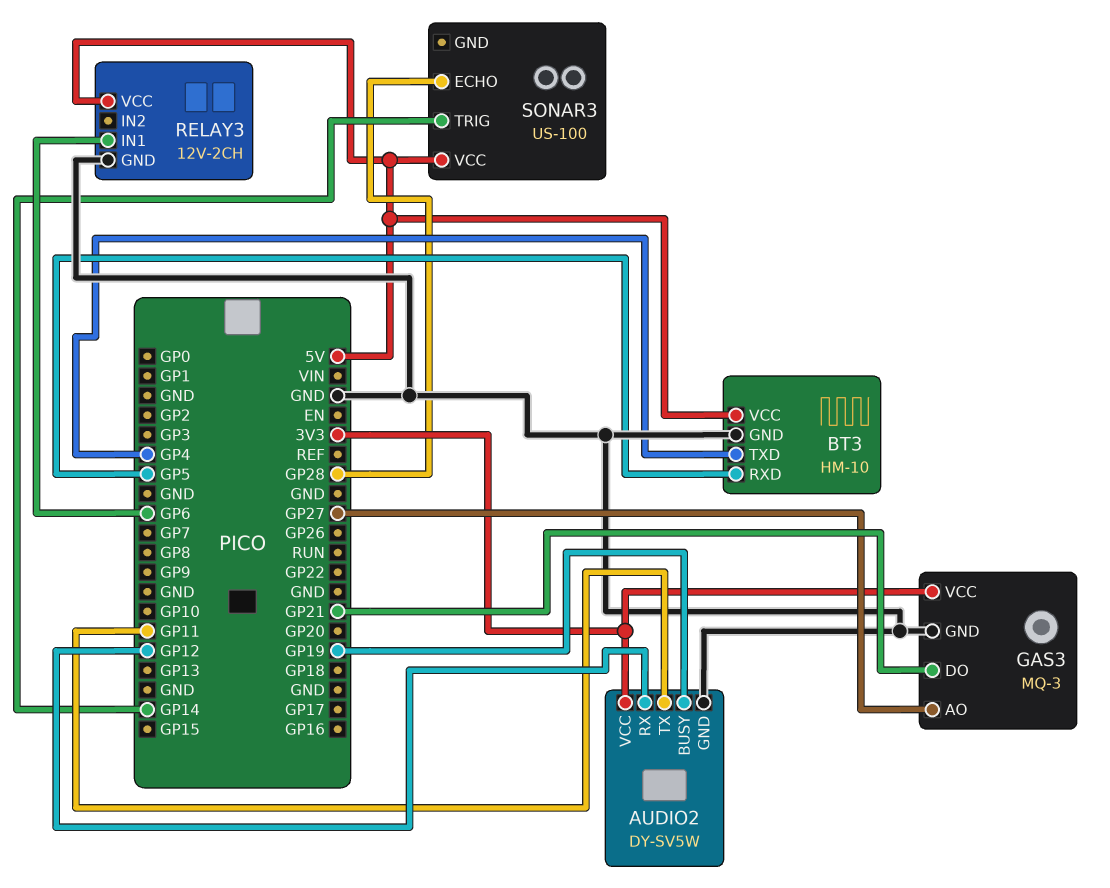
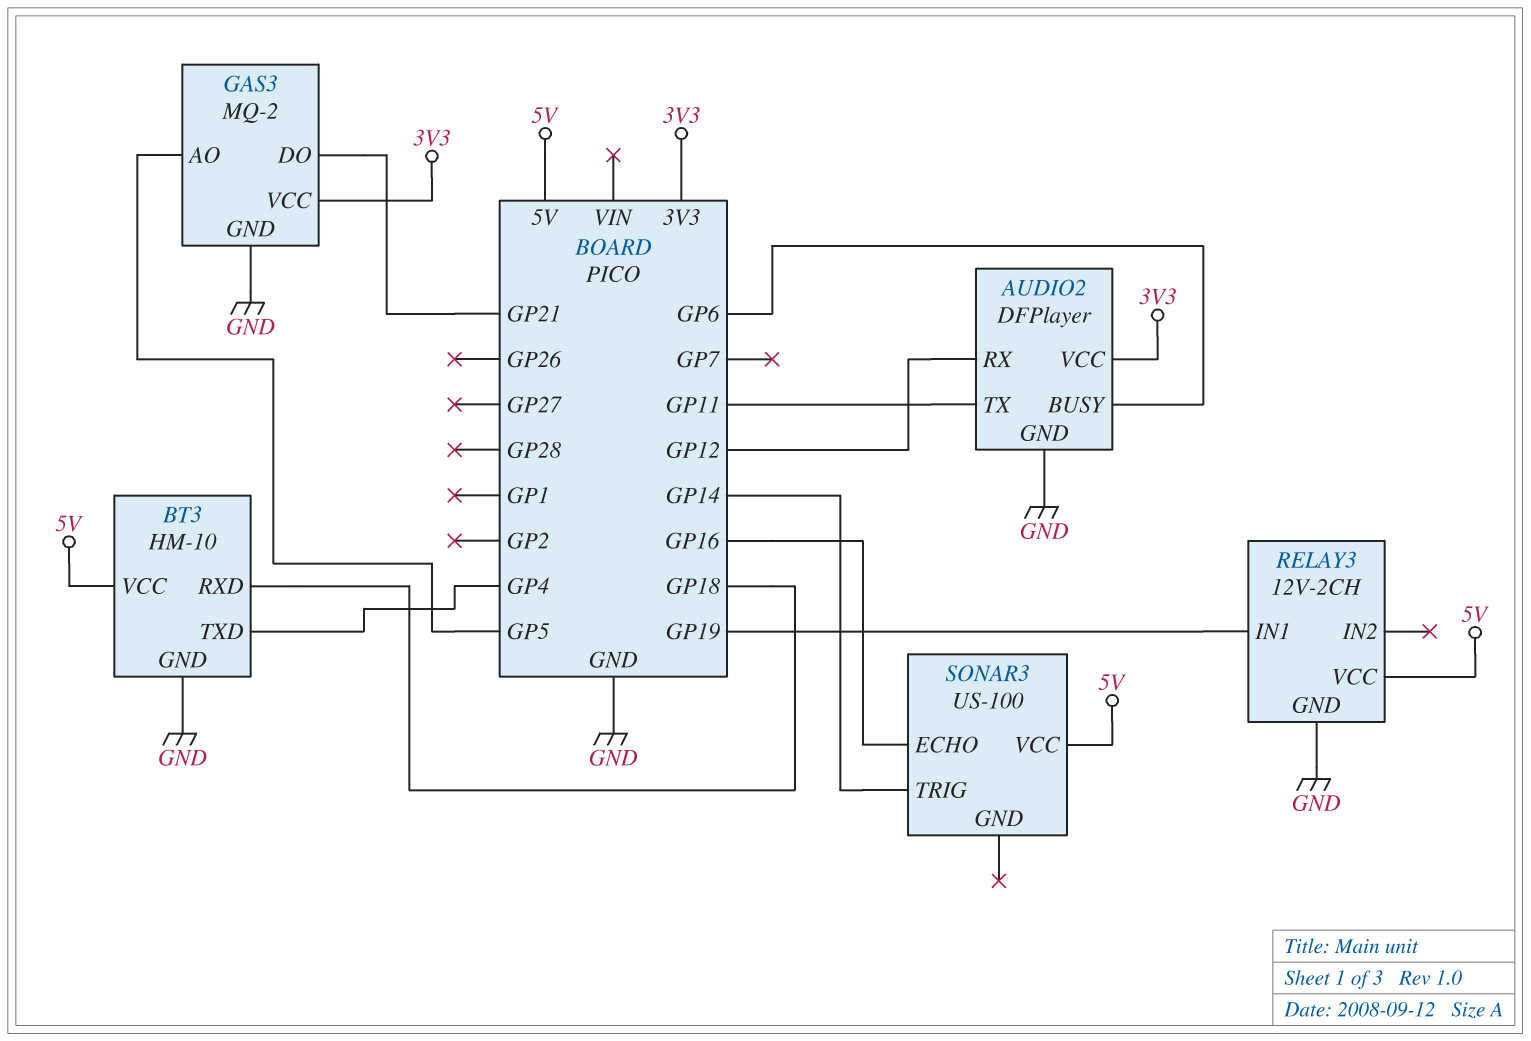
AUDIO2: DY-SV5W -> DFPlayer
AUDIO2 pin BUSY: GP19 -> GP6
BT3 pin RXD: GP5 -> GP18
GAS3: MQ-3 -> MQ-2
GAS3 pin AO: GP27 -> GP5
RELAY3 pin IN1: GP6 -> GP19
SONAR3 pin ECHO: GP28 -> GP16

